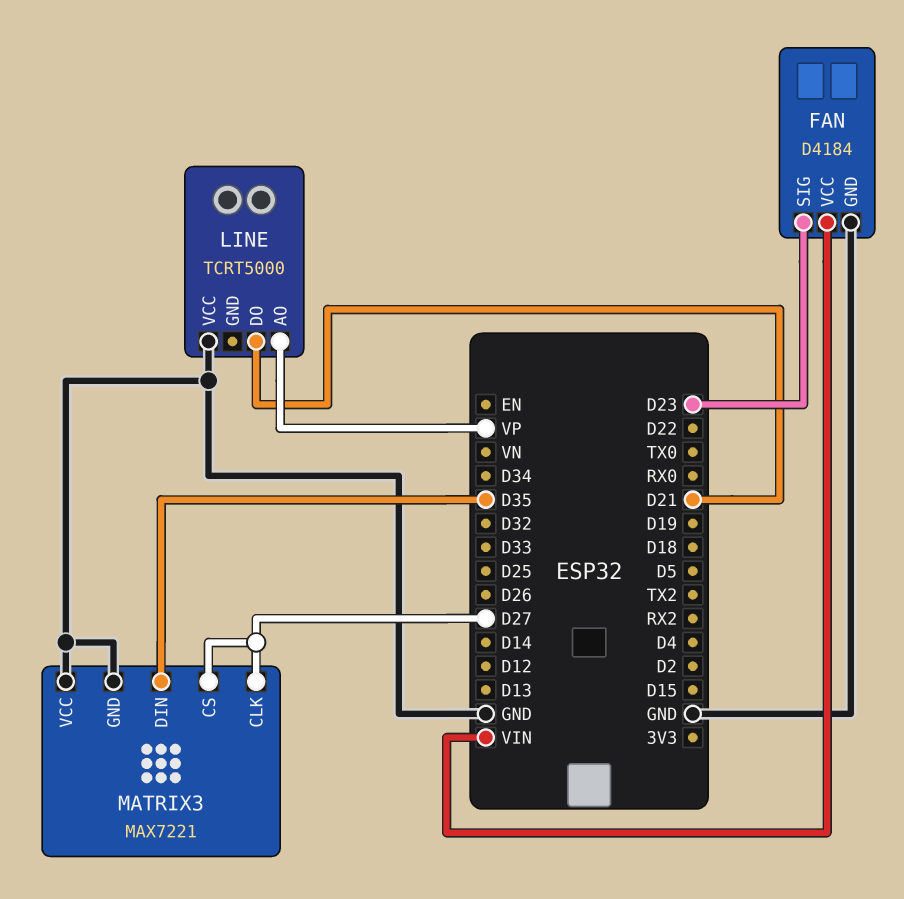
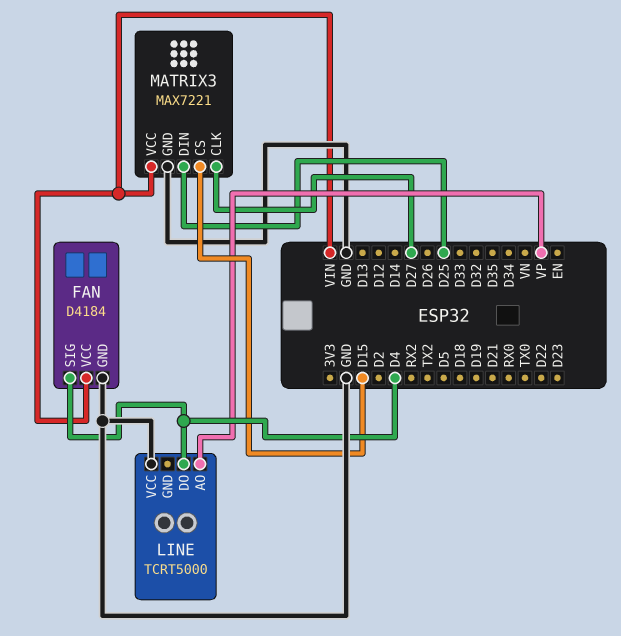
FAN pin SIG: D23 -> D4
LINE pin DO: D21 -> D4
MATRIX3 pin CS: D27 -> D15
MATRIX3 pin DIN: D35 -> D25
MATRIX3 pin VCC: GND -> VIN

